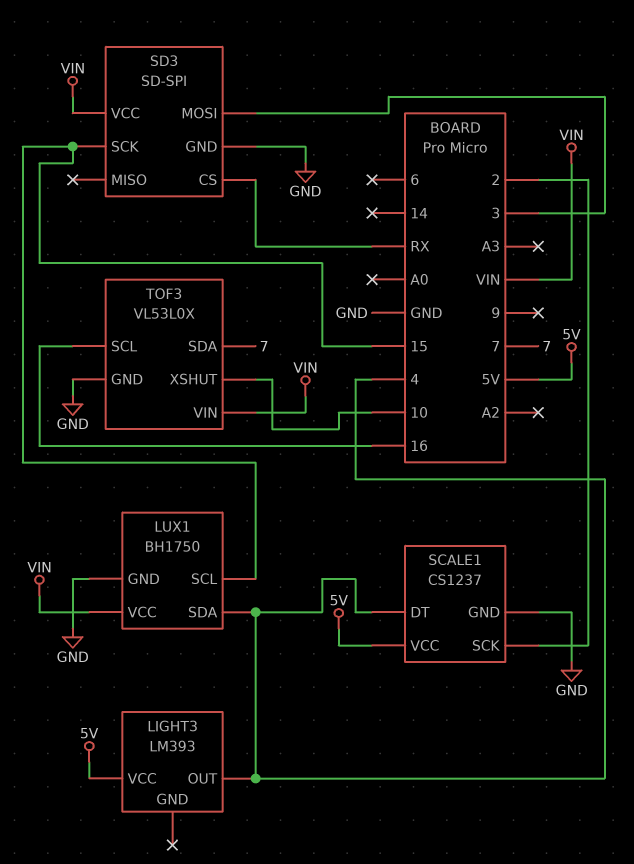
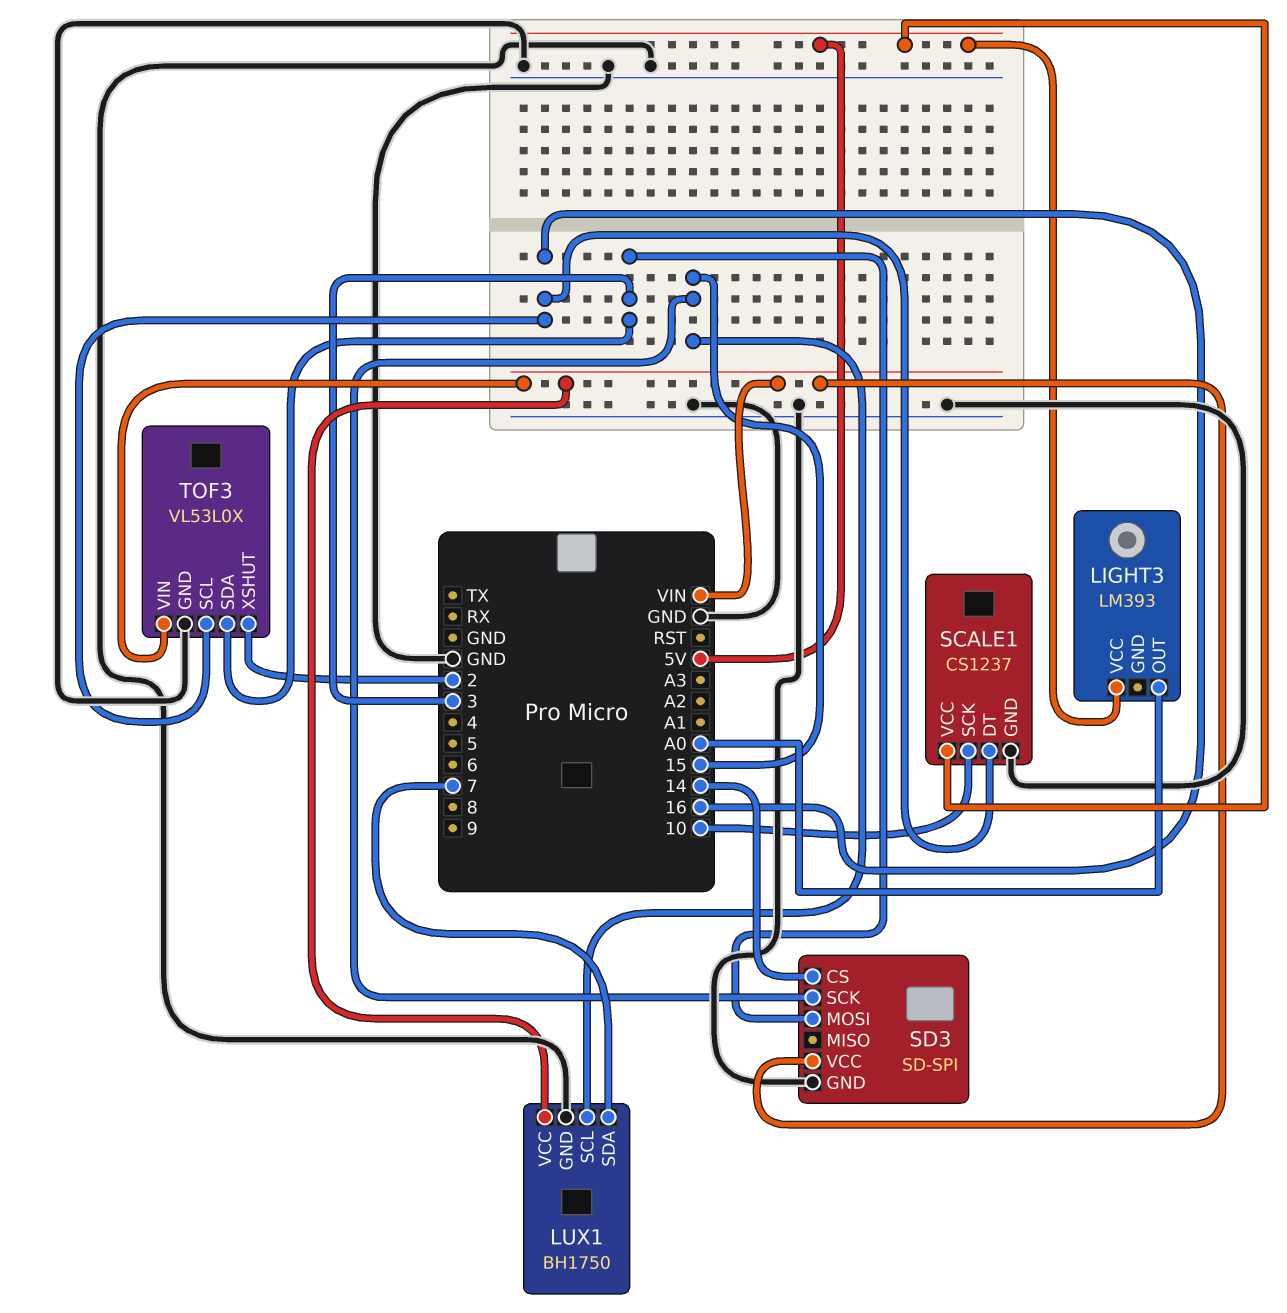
LIGHT3 pin OUT: 4 -> A0
LUX1 pin SDA: 4 -> 7
SCALE1 pin DT: 4 -> 16
SCALE1 pin SCK: 2 -> 10
SD3 pin CS: RX -> 14
TOF3 pin SDA: 7 -> 3
TOF3 pin XSHUT: 10 -> 2

